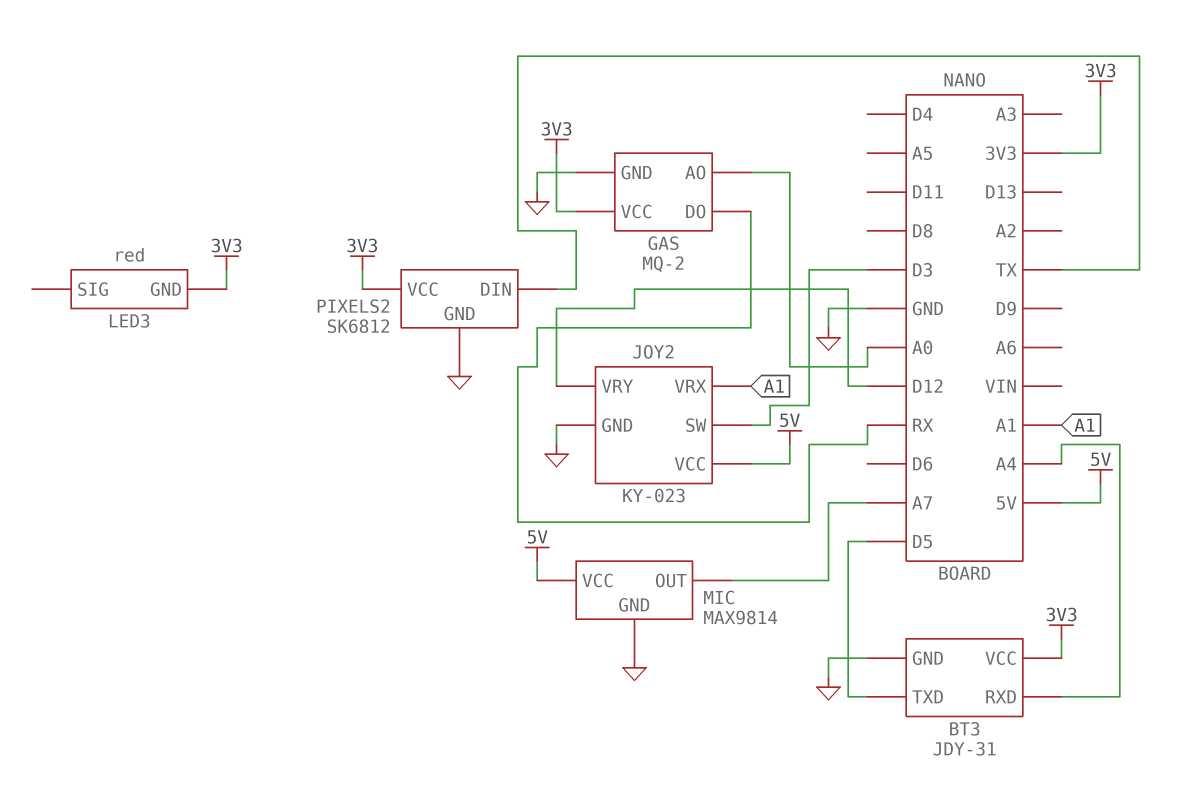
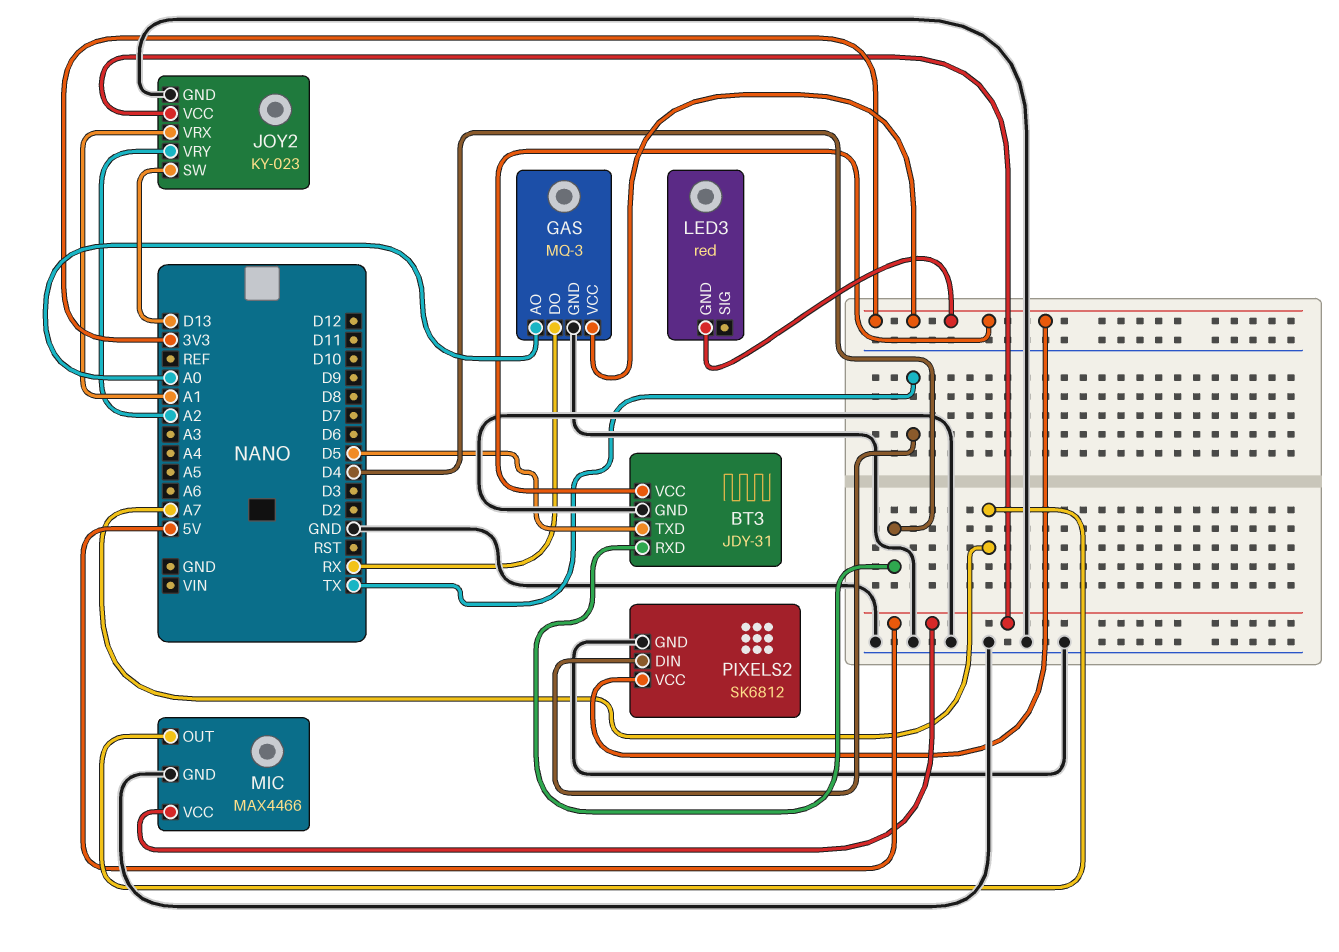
BT3 pin RXD: A4 -> D4
GAS: MQ-2 -> MQ-3
JOY2 pin SW: D3 -> D13
JOY2 pin VRY: D12 -> A2
MIC: MAX9814 -> MAX4466

